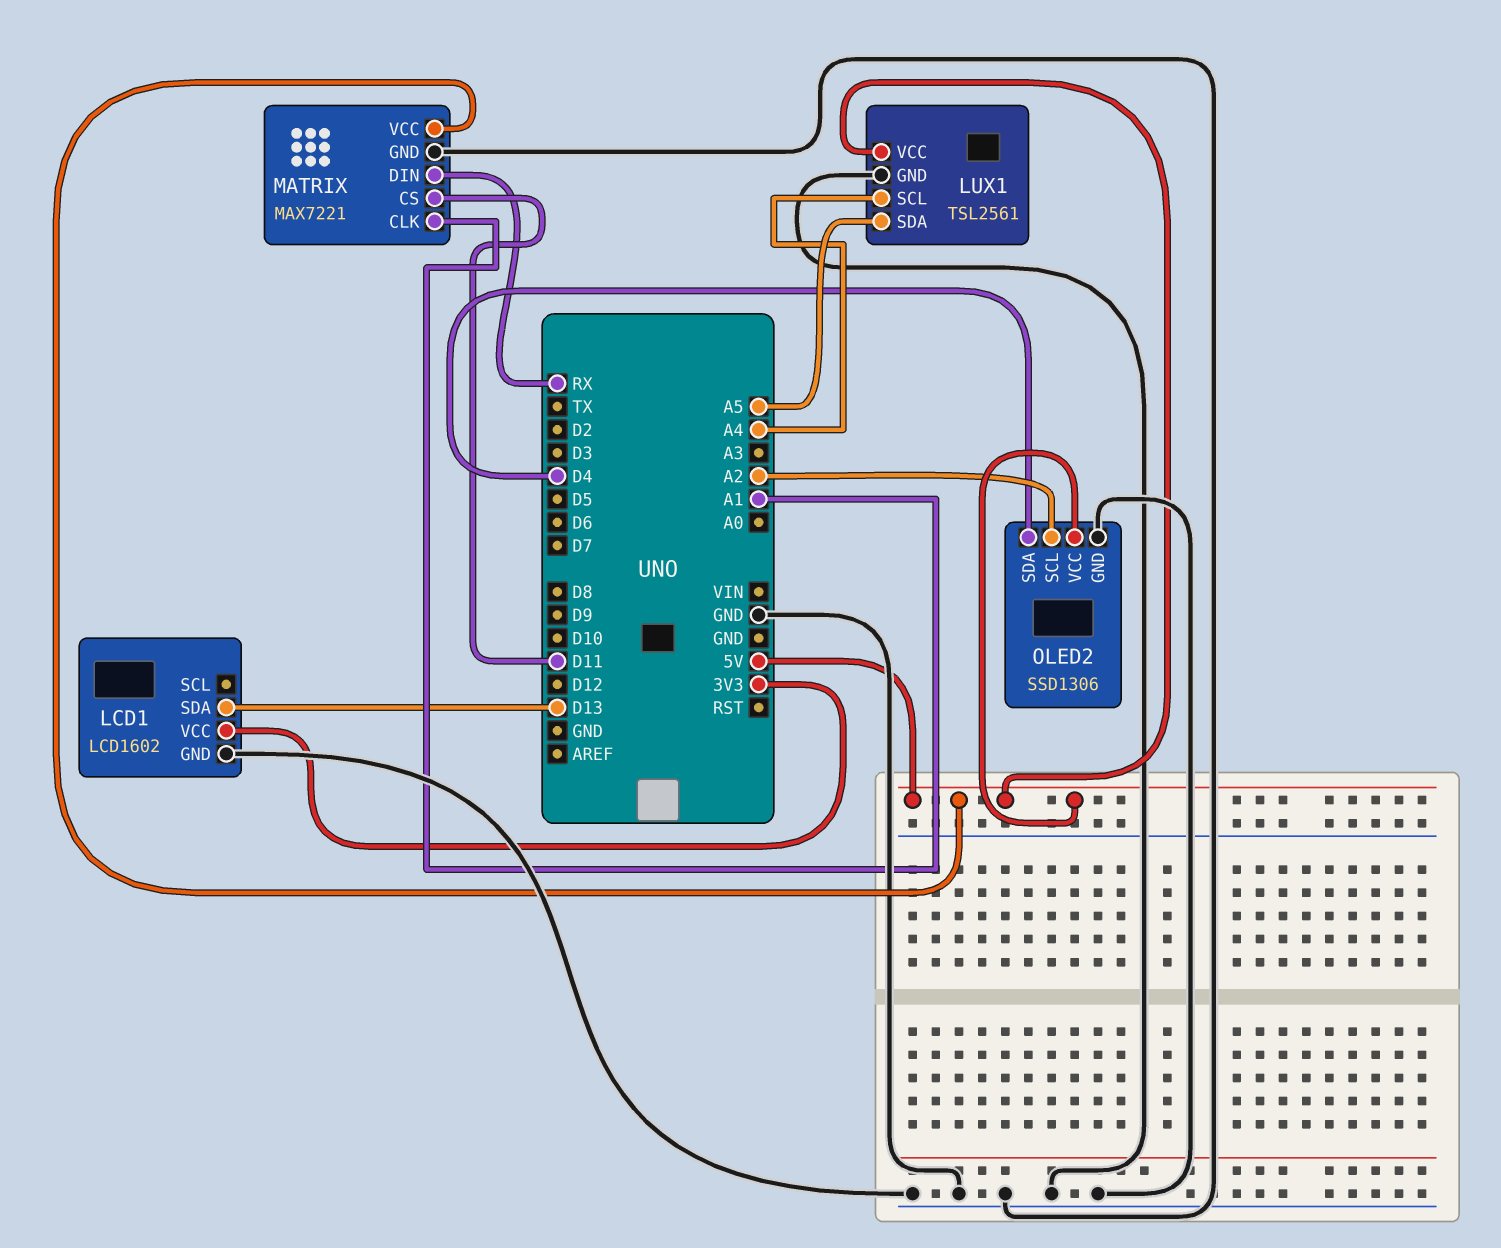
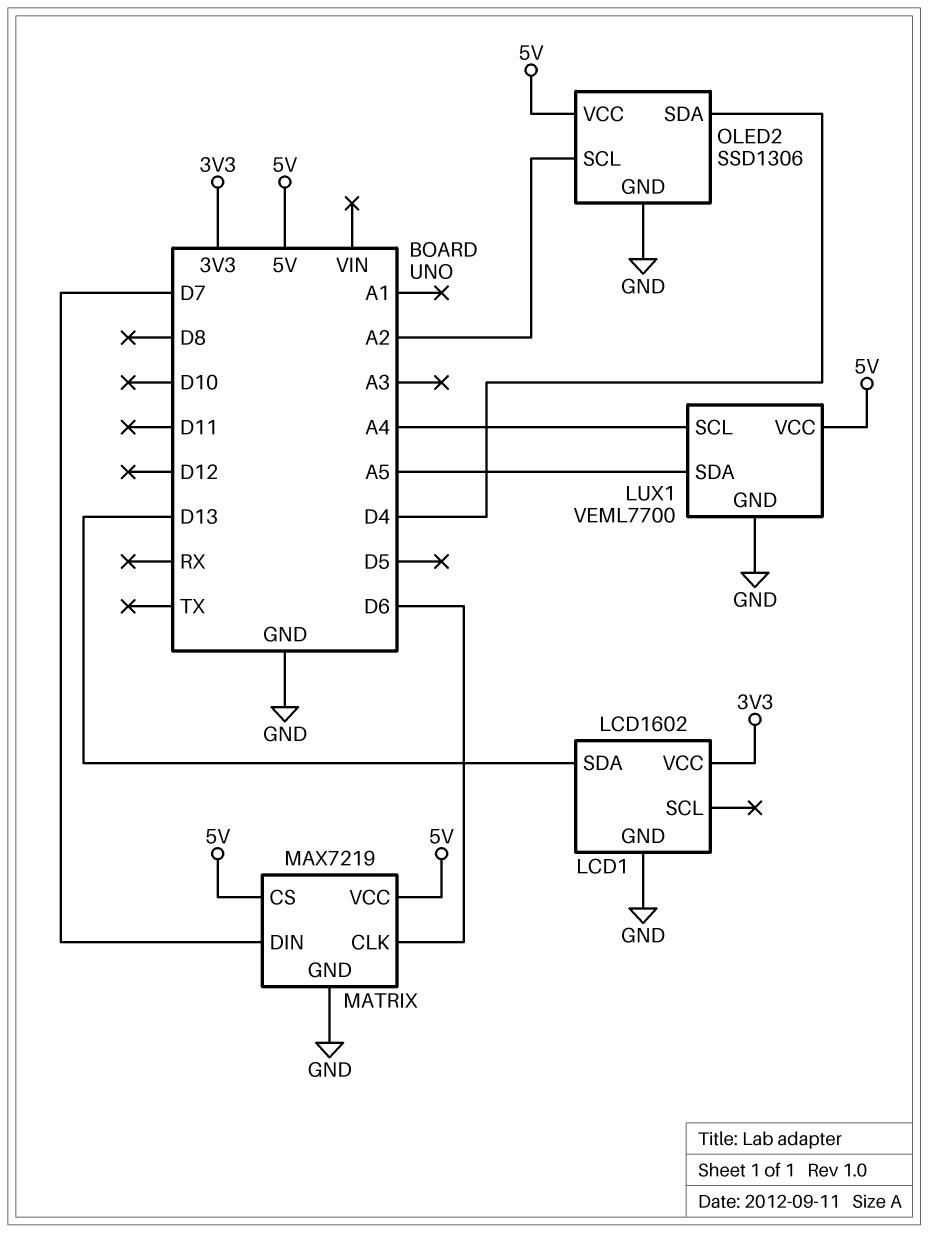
LUX1: TSL2561 -> VEML7700
MATRIX: MAX7221 -> MAX7219
MATRIX pin CLK: A1 -> D6
MATRIX pin CS: D11 -> 5V
MATRIX pin DIN: RX -> D7

